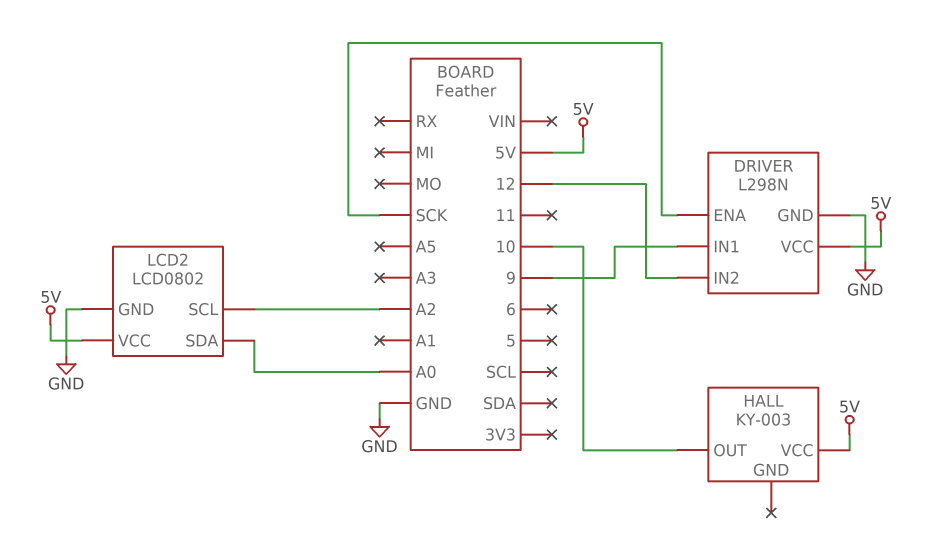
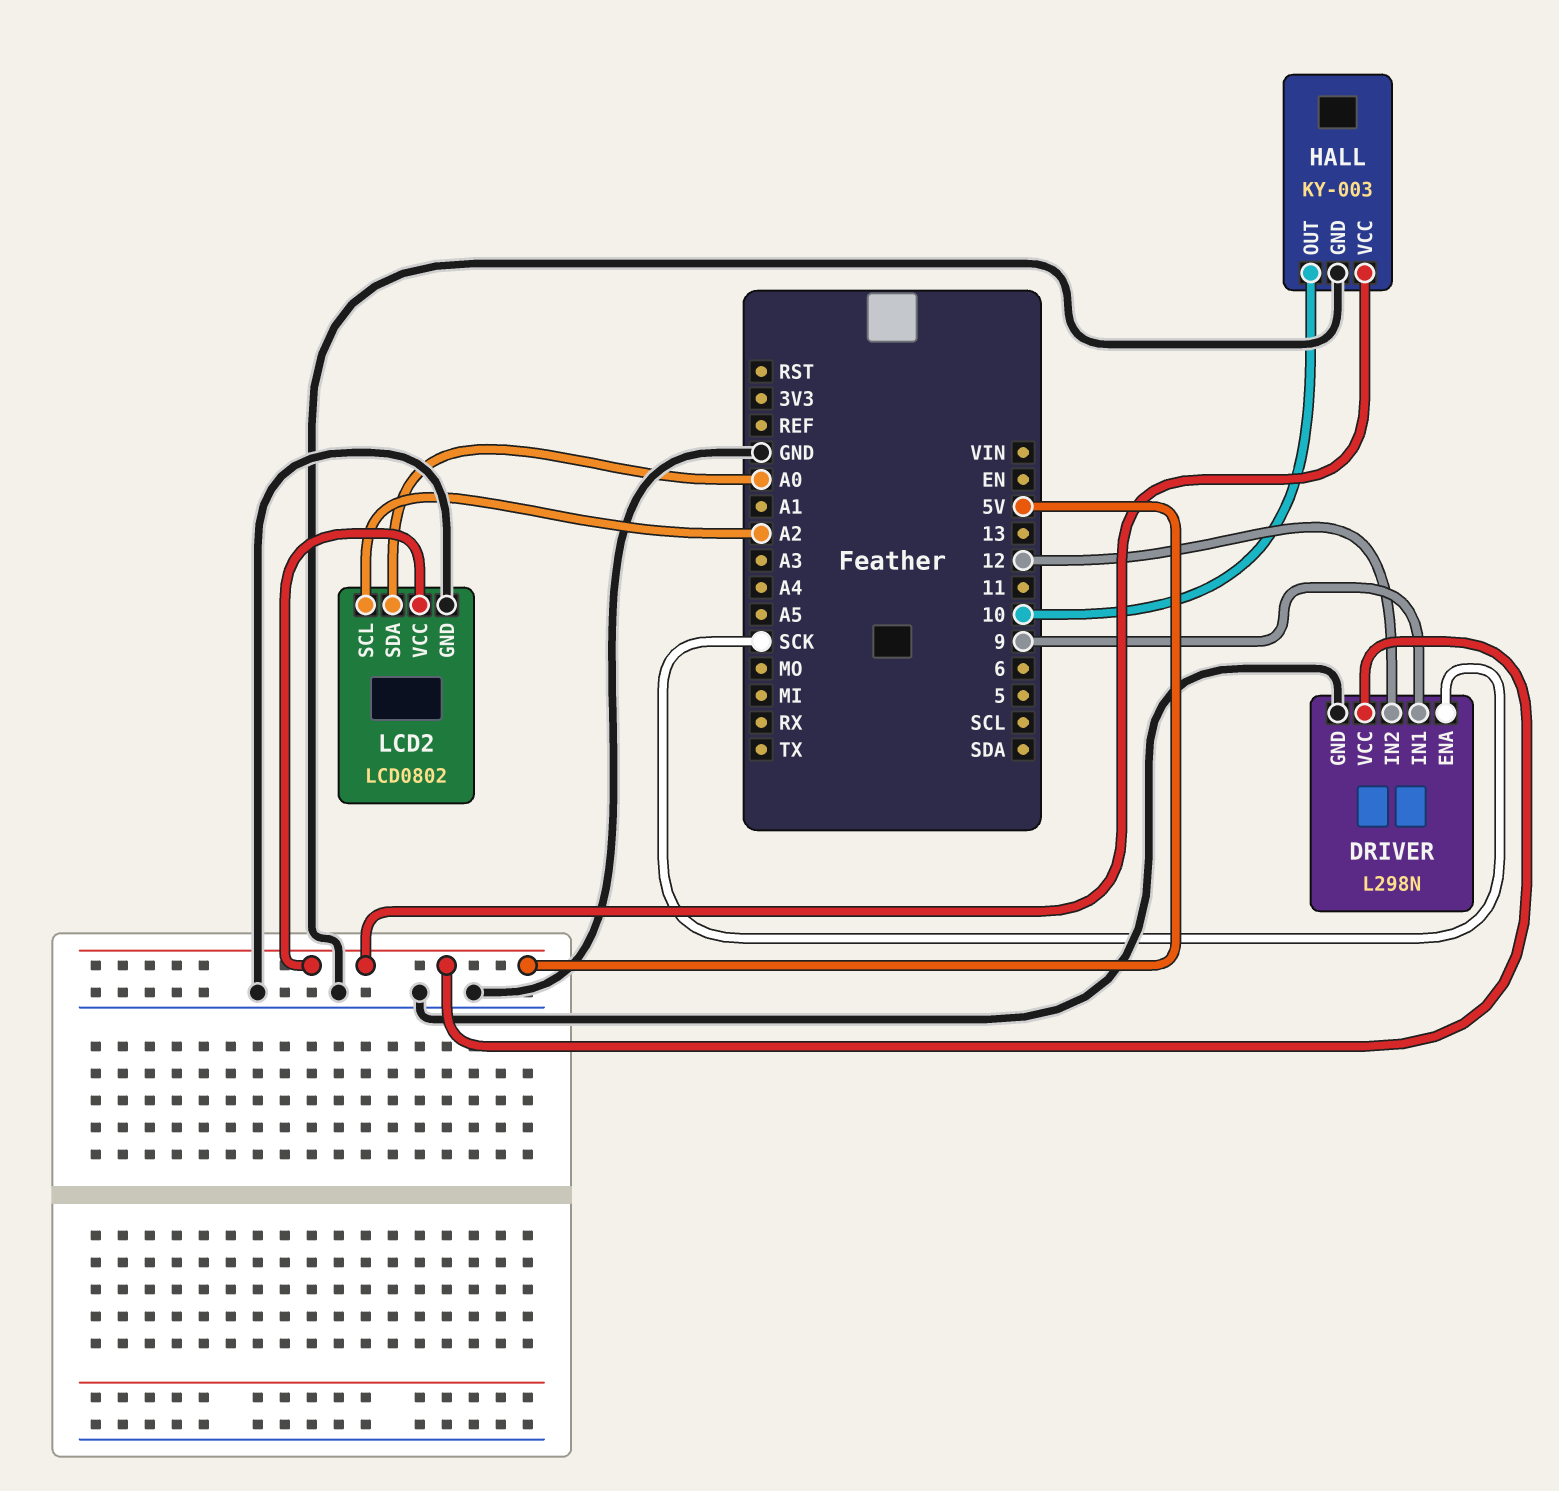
HALL pin GND: none -> GND

